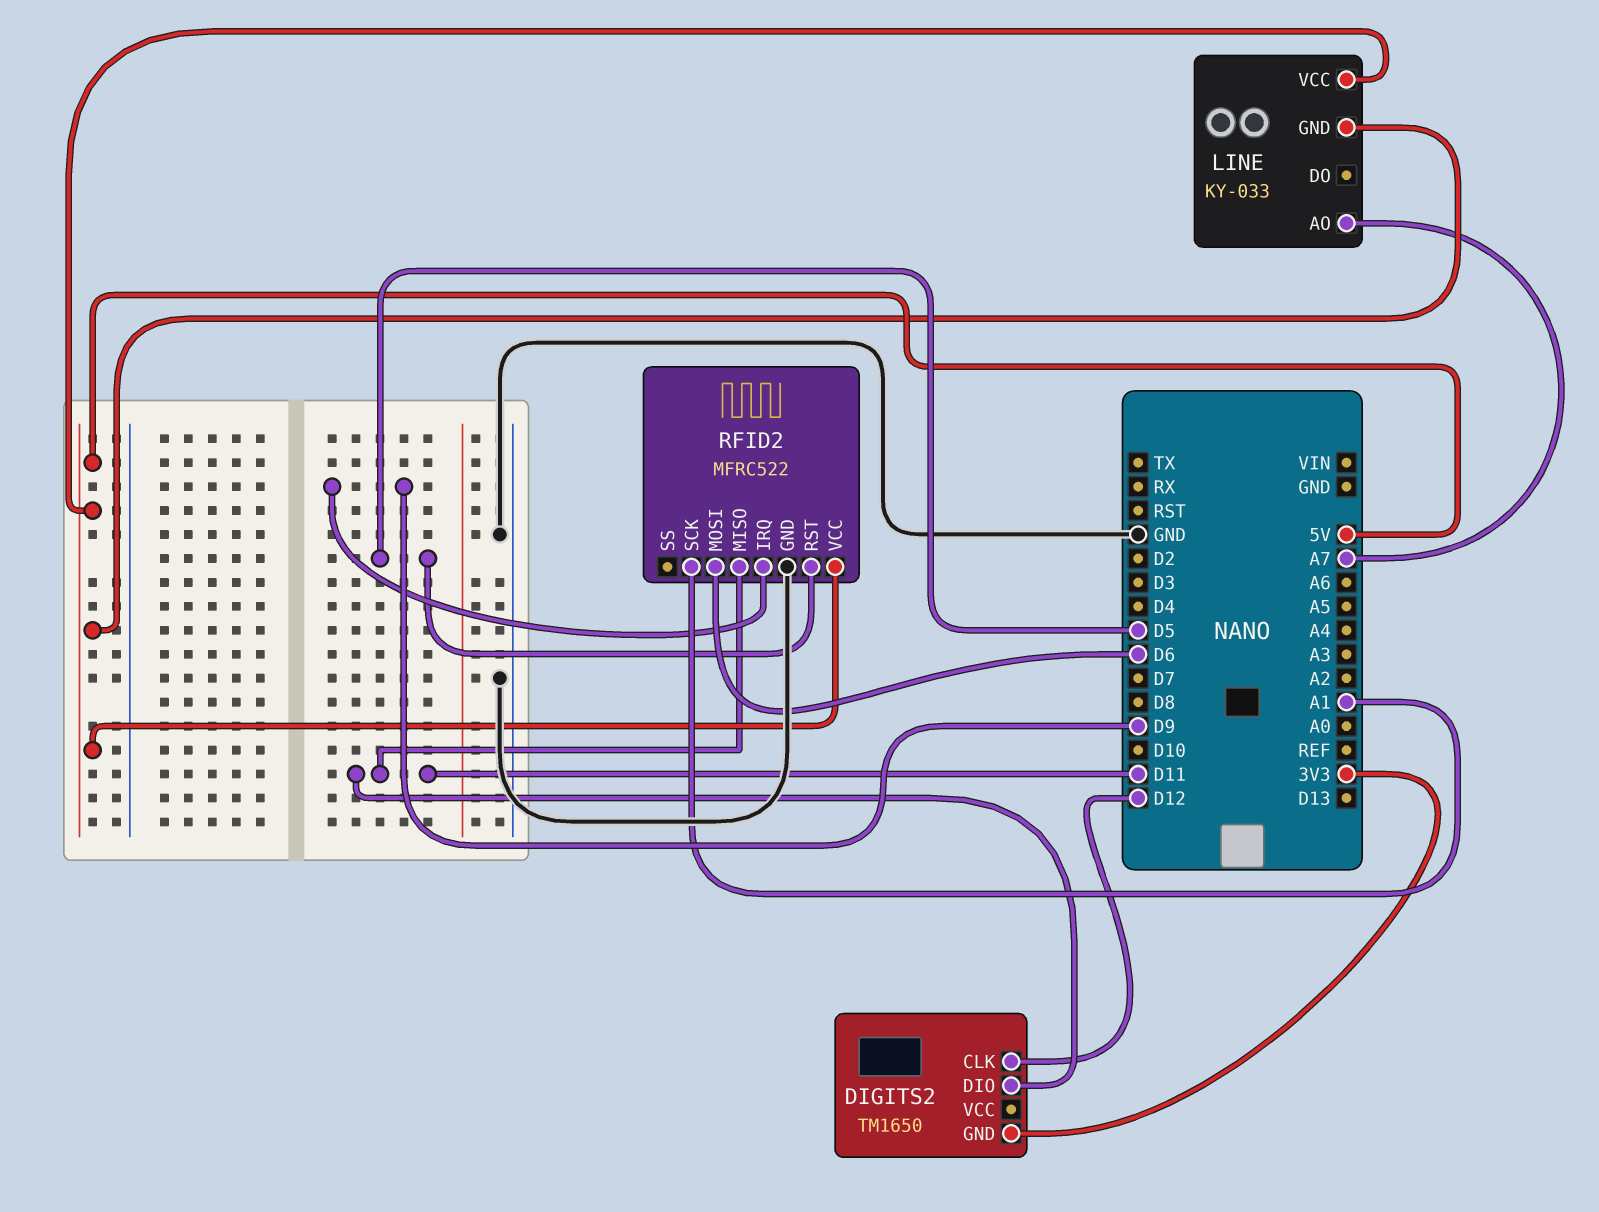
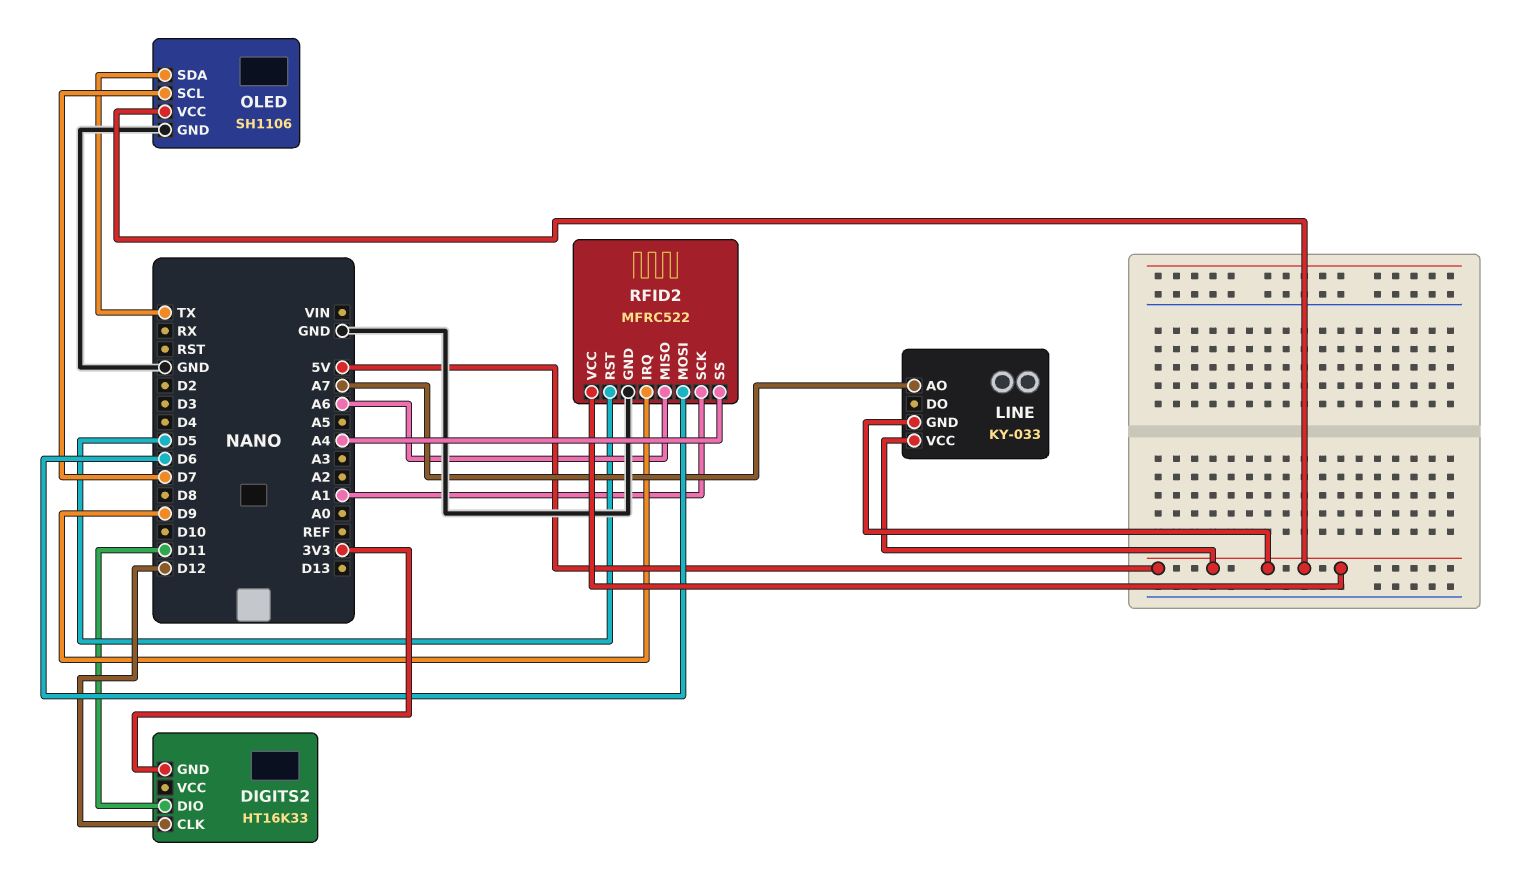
DIGITS2: TM1650 -> HT16K33
OLED: none -> SH1106
OLED pin GND: none -> GND
OLED pin SCL: none -> D7
OLED pin SDA: none -> TX
OLED pin VCC: none -> 5V
RFID2 pin MISO: D11 -> A6
RFID2 pin SS: none -> A4

